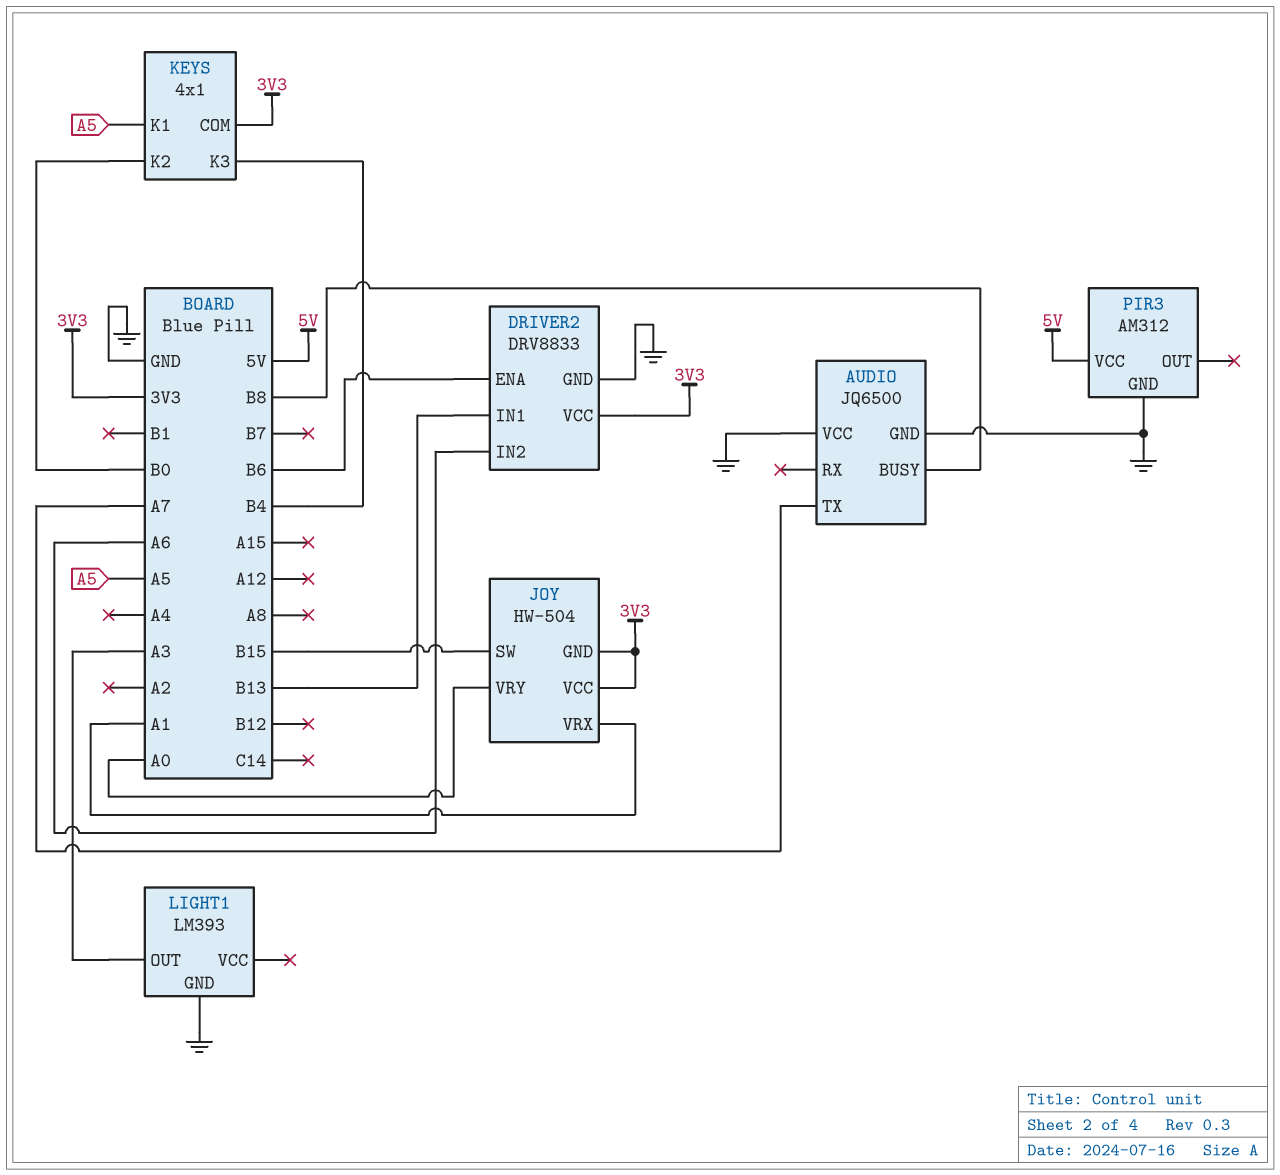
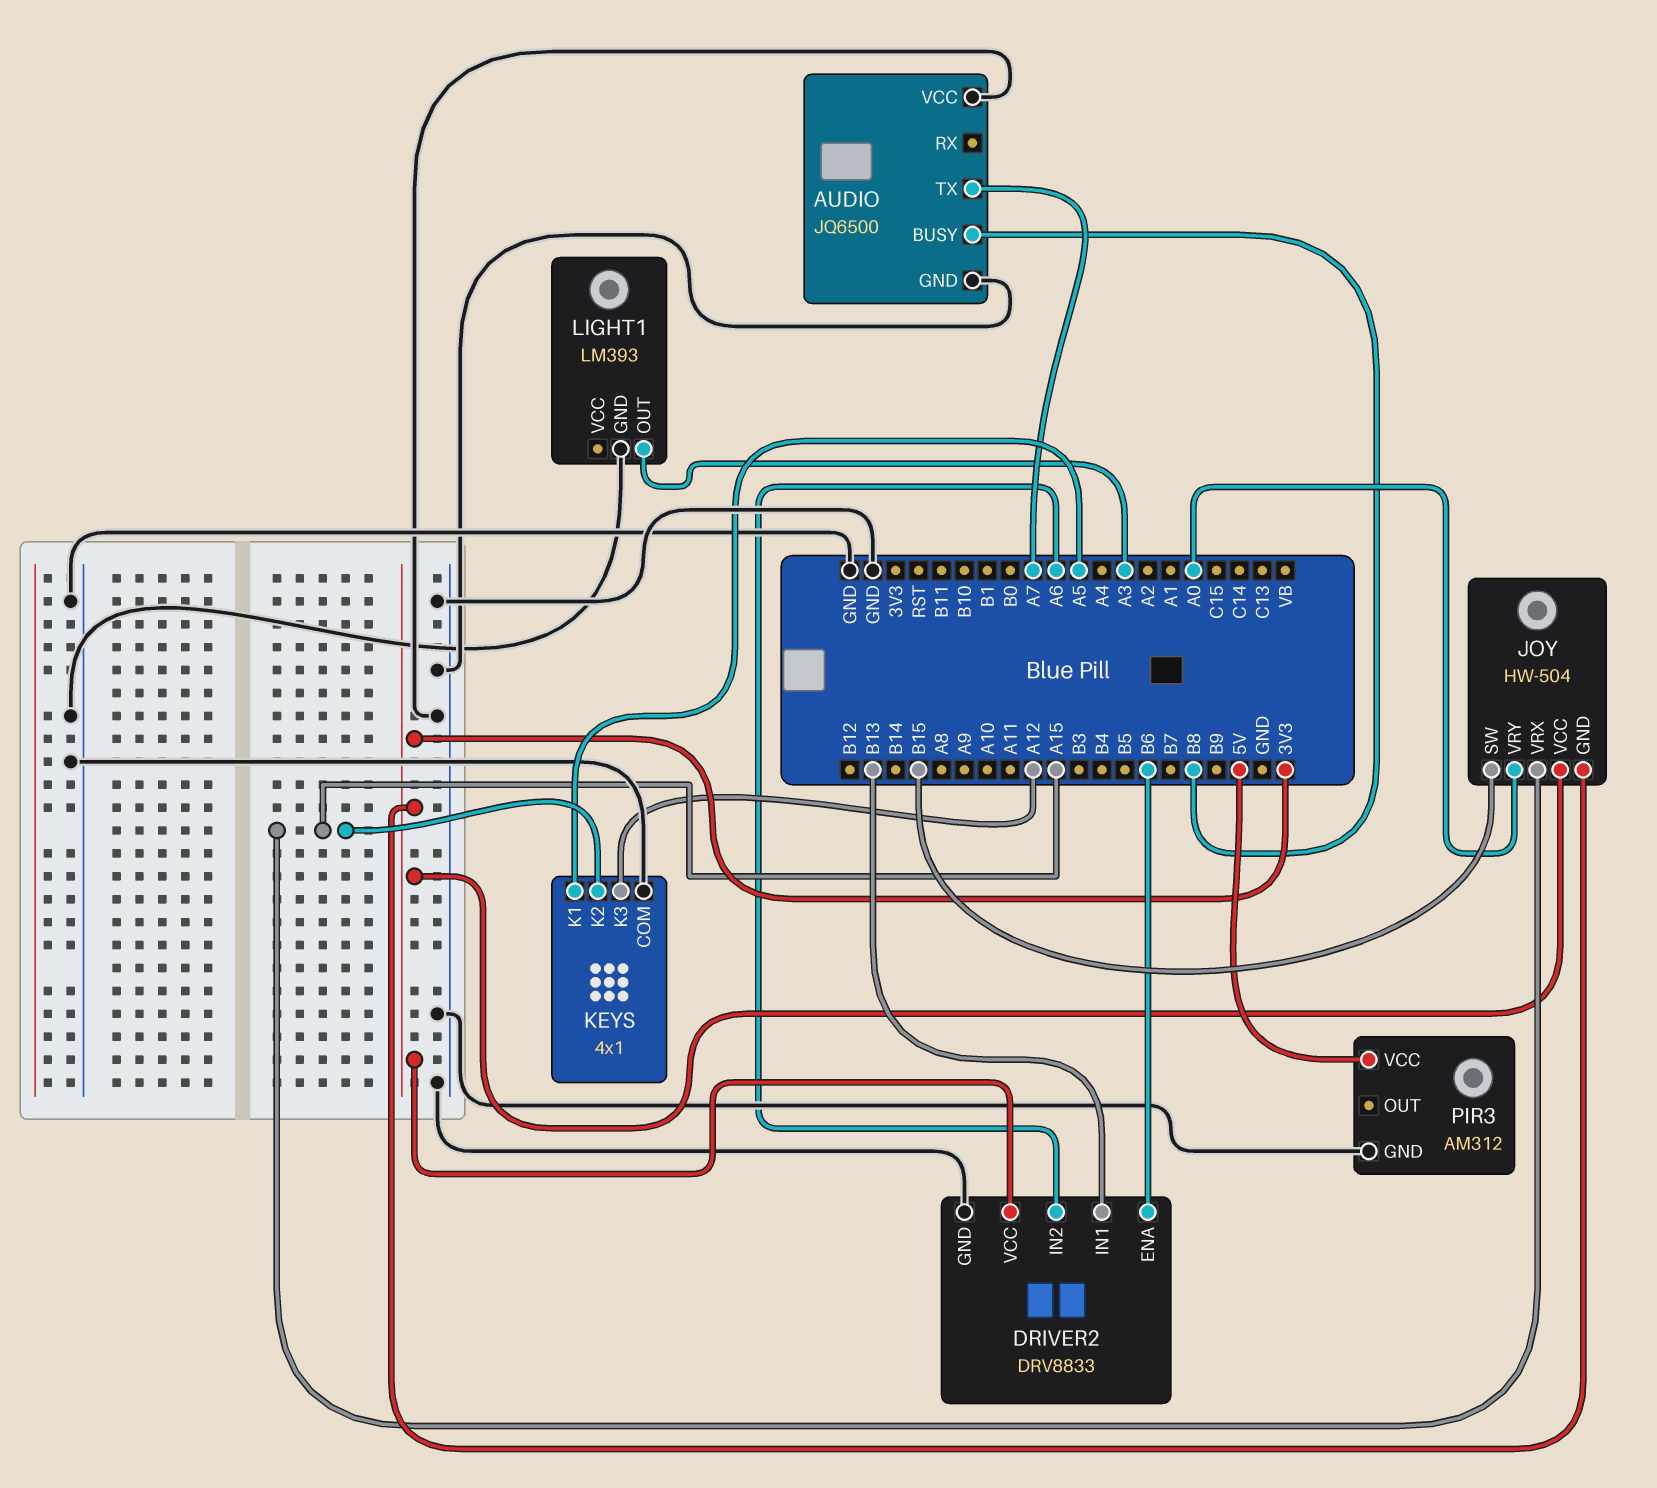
JOY pin VRX: A1 -> A15
KEYS pin COM: 3V3 -> GND
KEYS pin K2: B0 -> A15
KEYS pin K3: B4 -> A12

